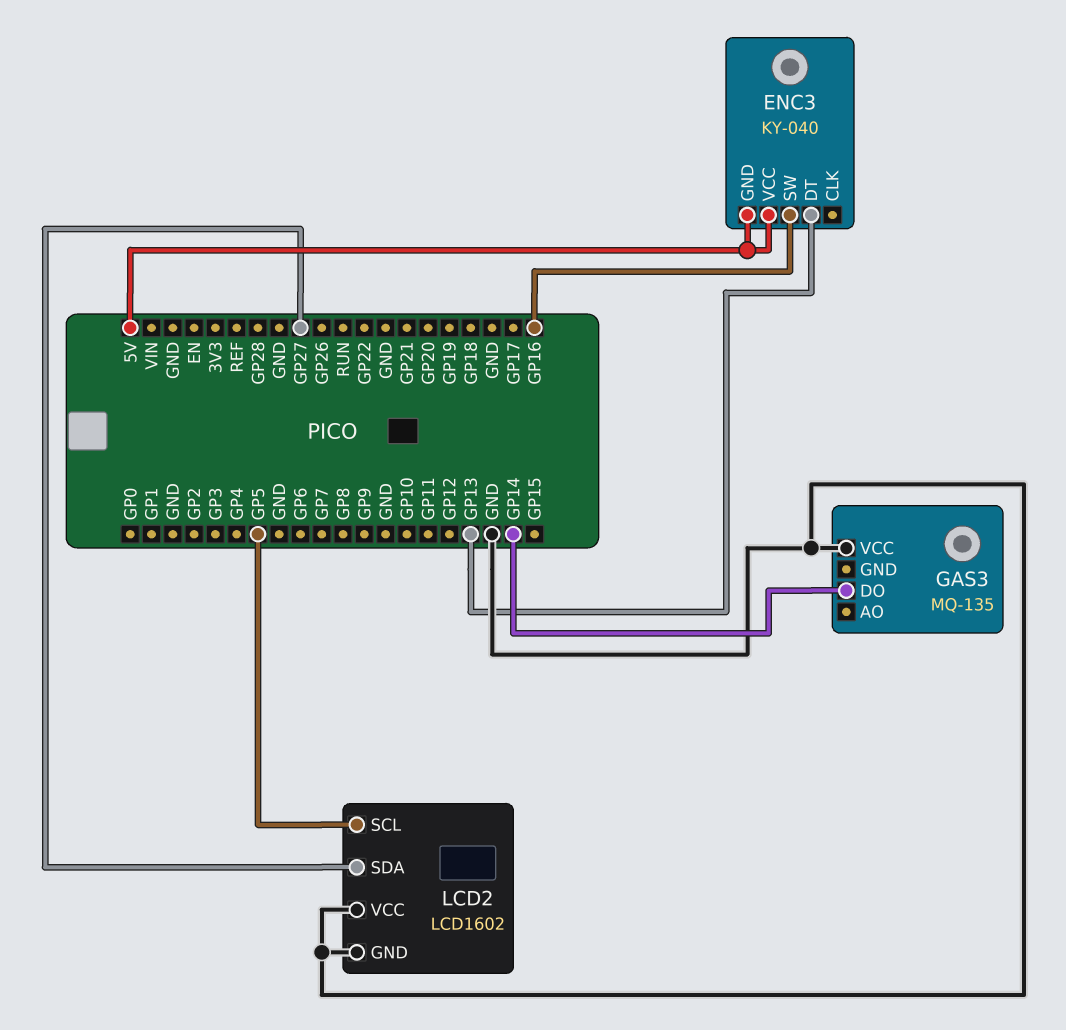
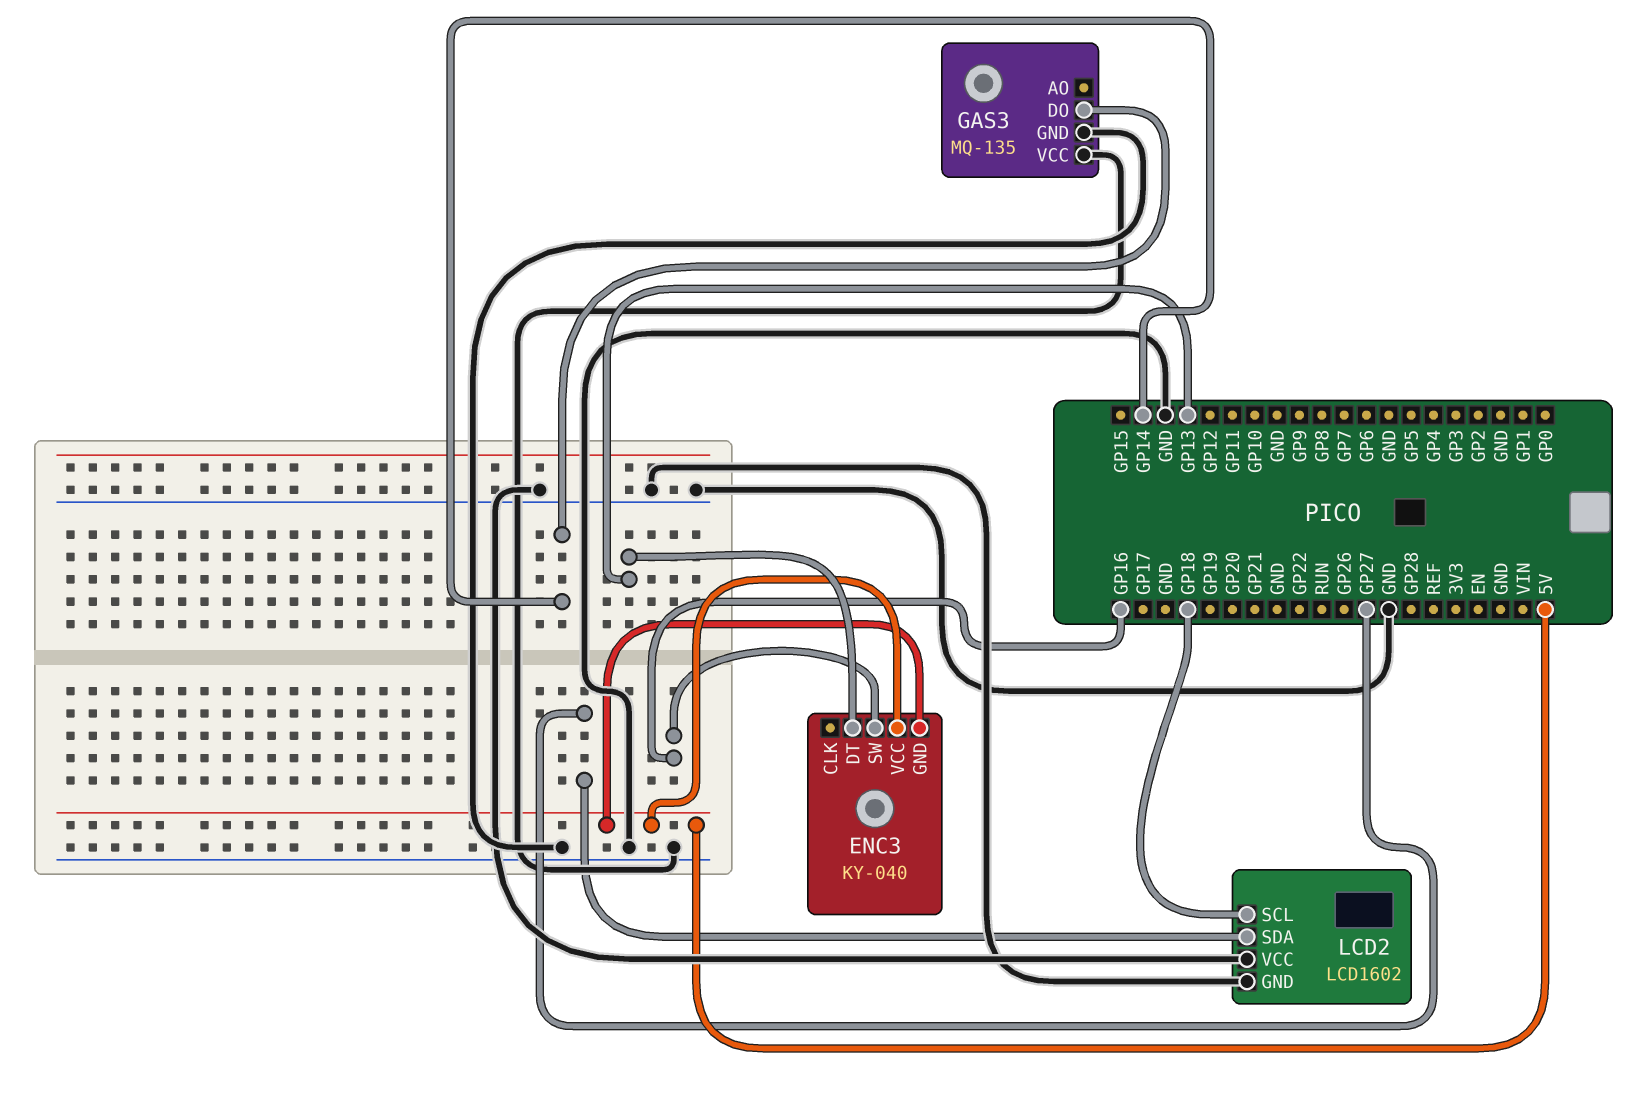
GAS3 pin GND: none -> GND
LCD2 pin SCL: GP5 -> GP18

